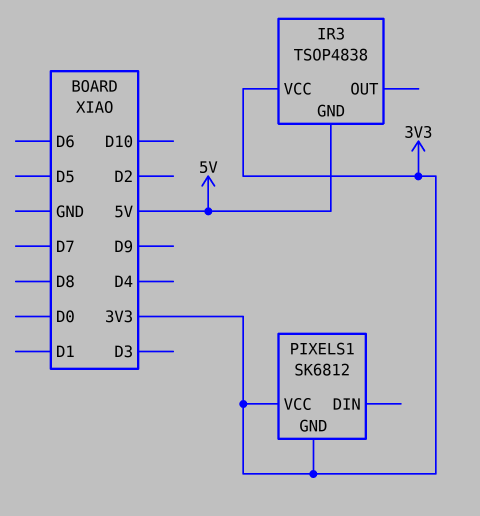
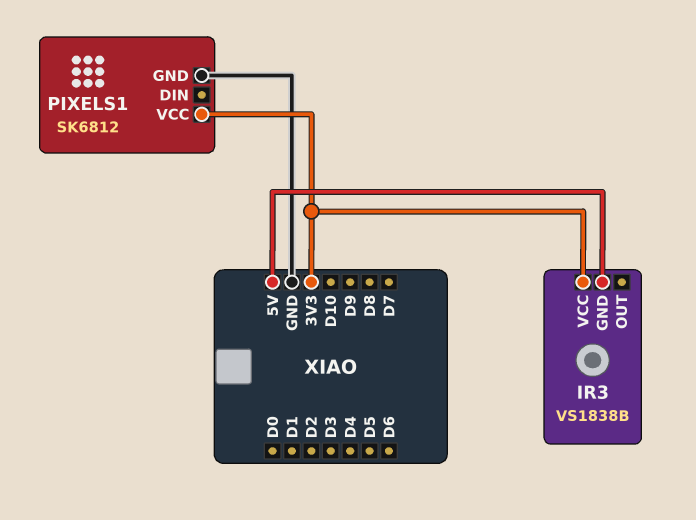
IR3: TSOP4838 -> VS1838B
PIXELS1 pin GND: 3V3 -> GND

